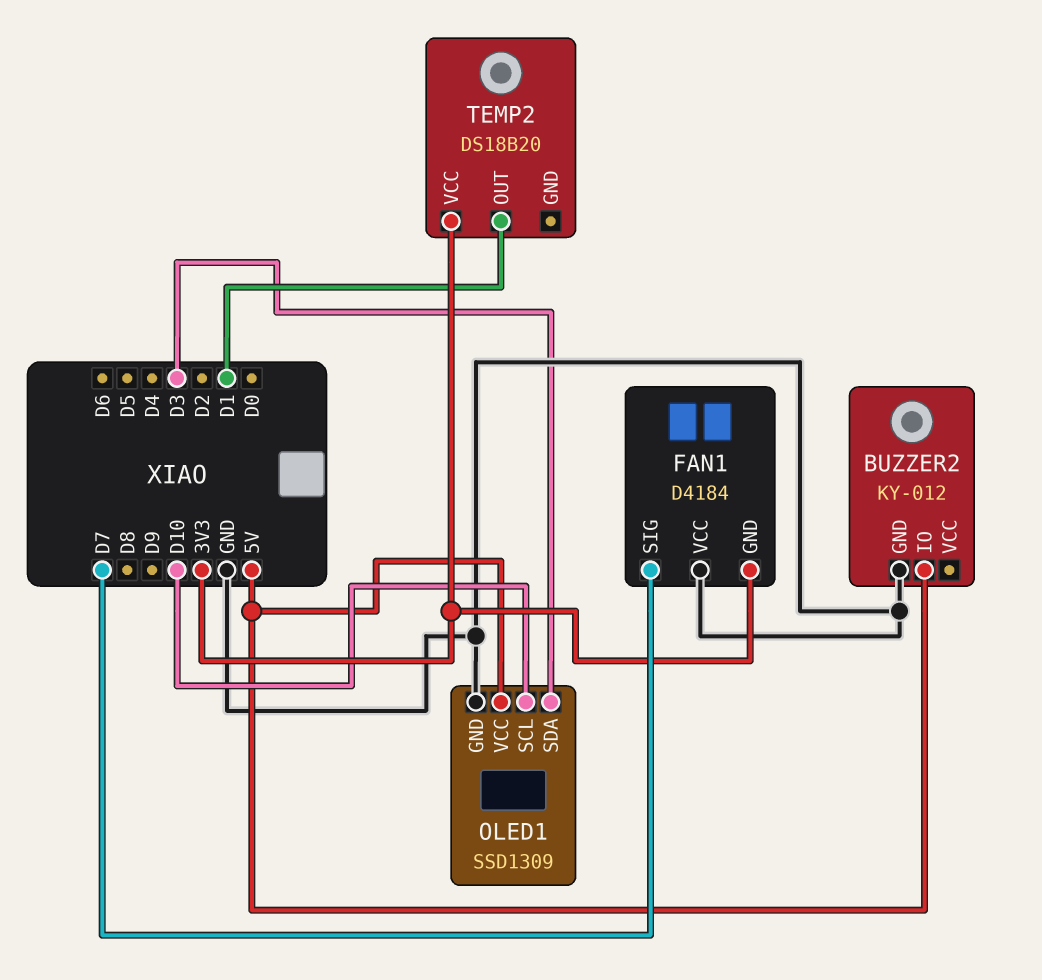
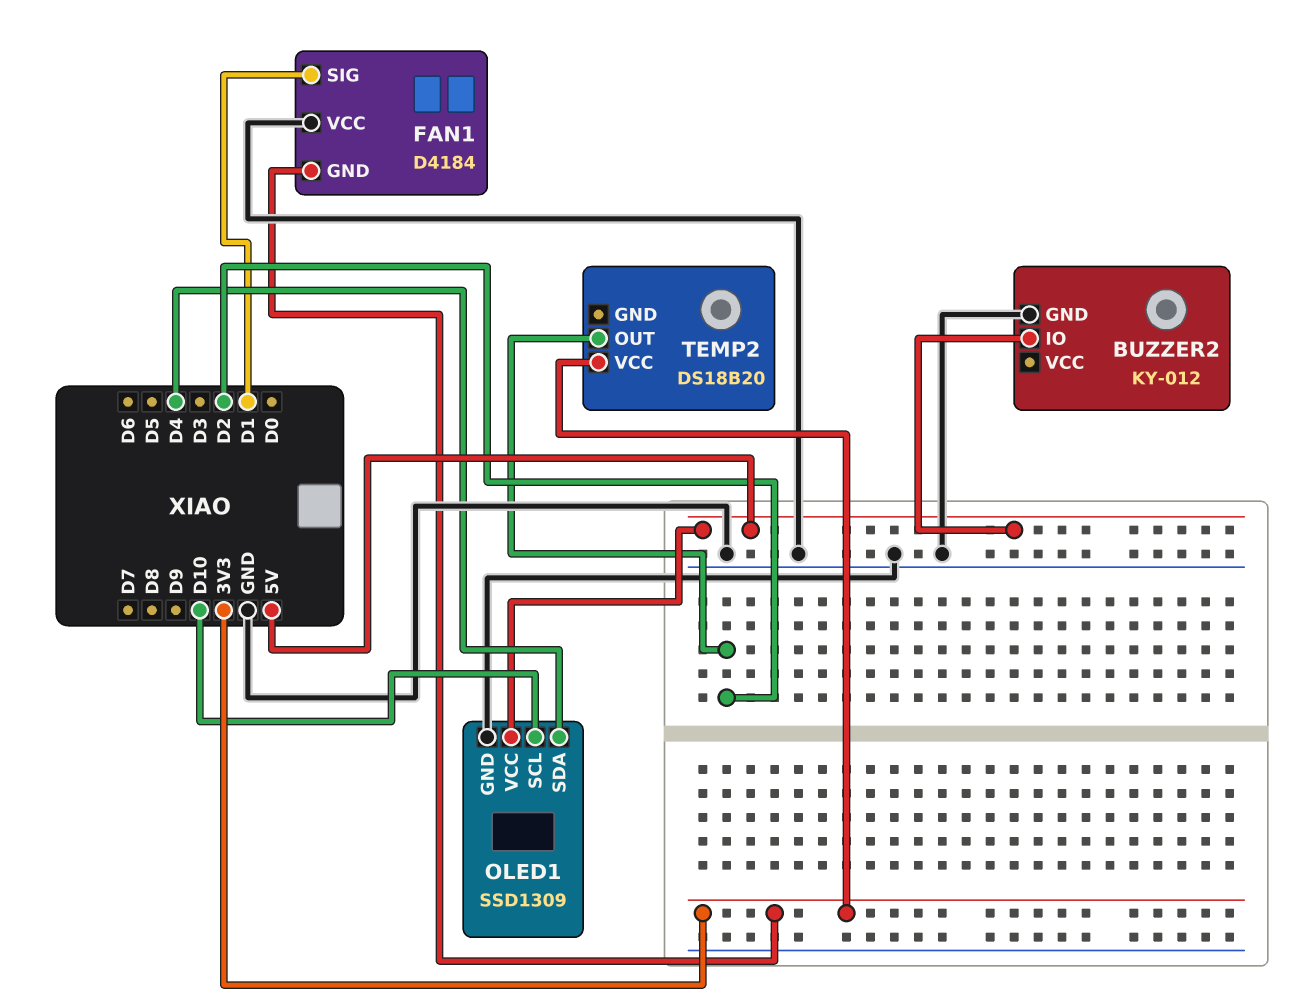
FAN1 pin SIG: D7 -> D1
OLED1 pin SDA: D3 -> D4
TEMP2 pin OUT: D1 -> D2

